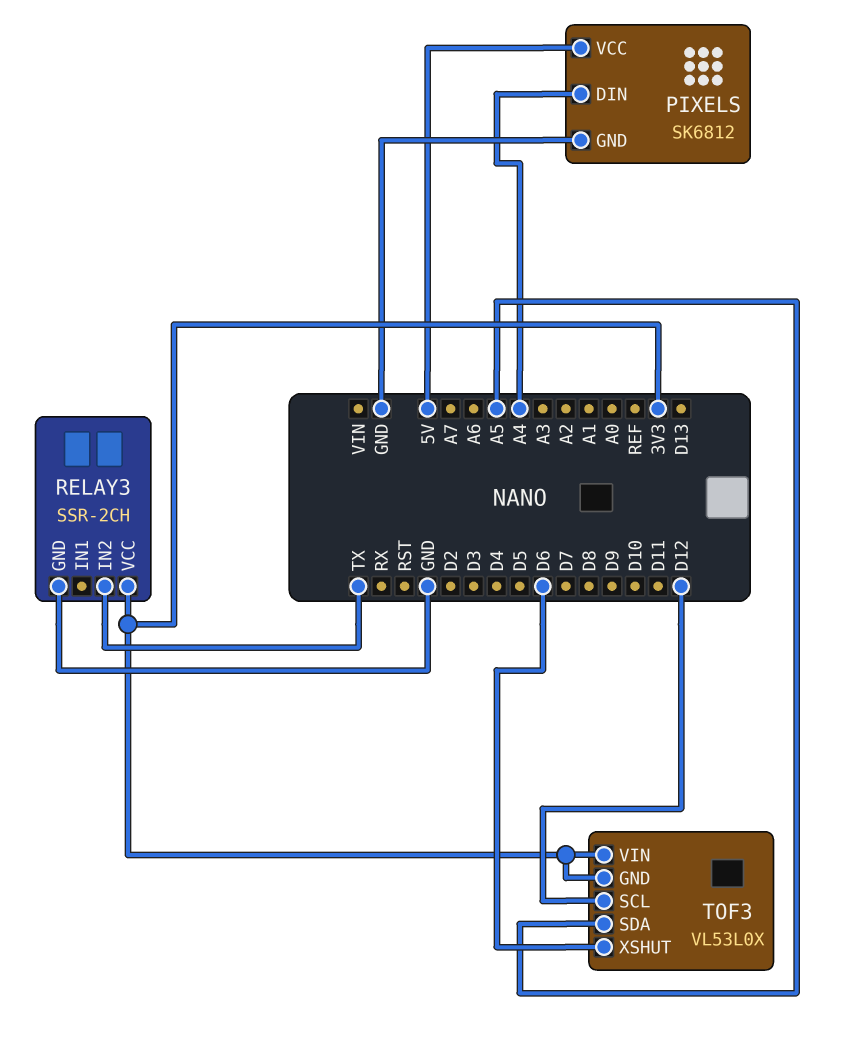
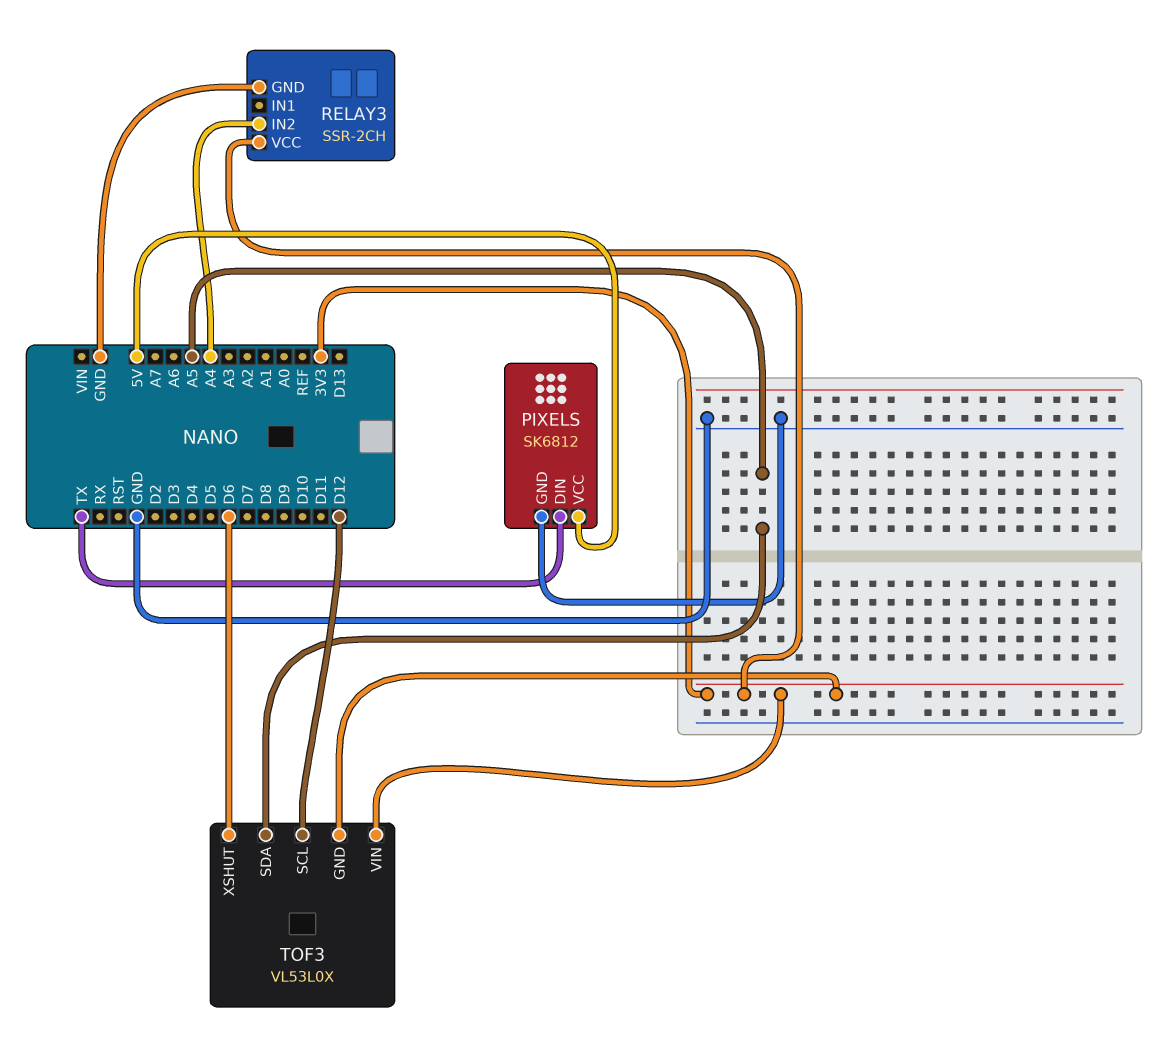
PIXELS pin DIN: A4 -> TX
RELAY3 pin IN2: TX -> A4

